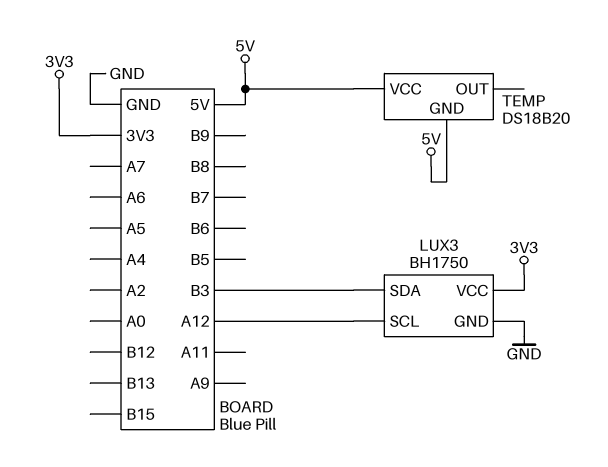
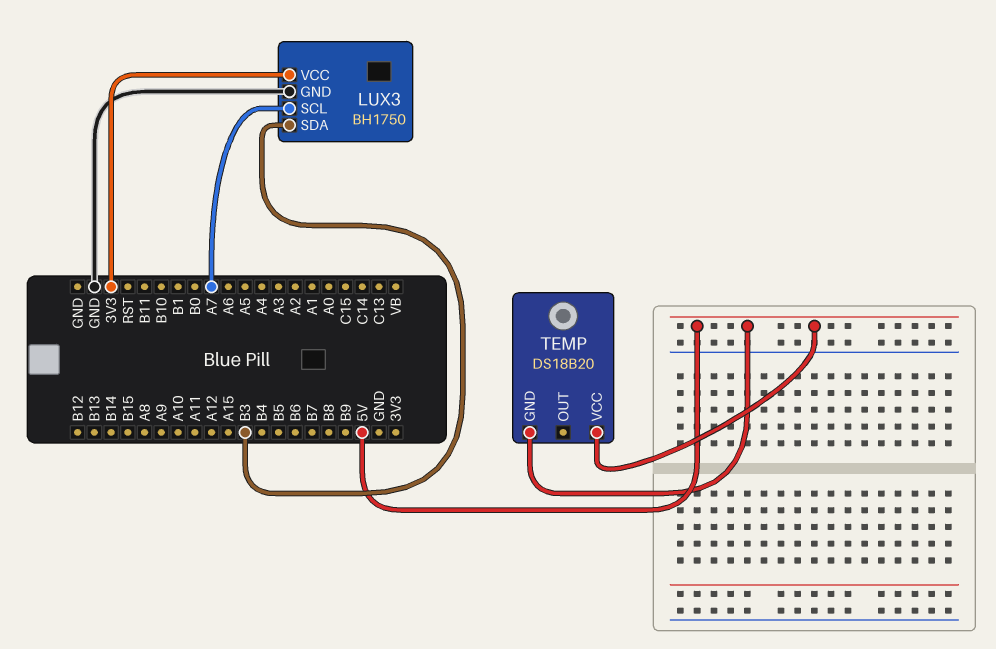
LUX3 pin SCL: A12 -> A7

